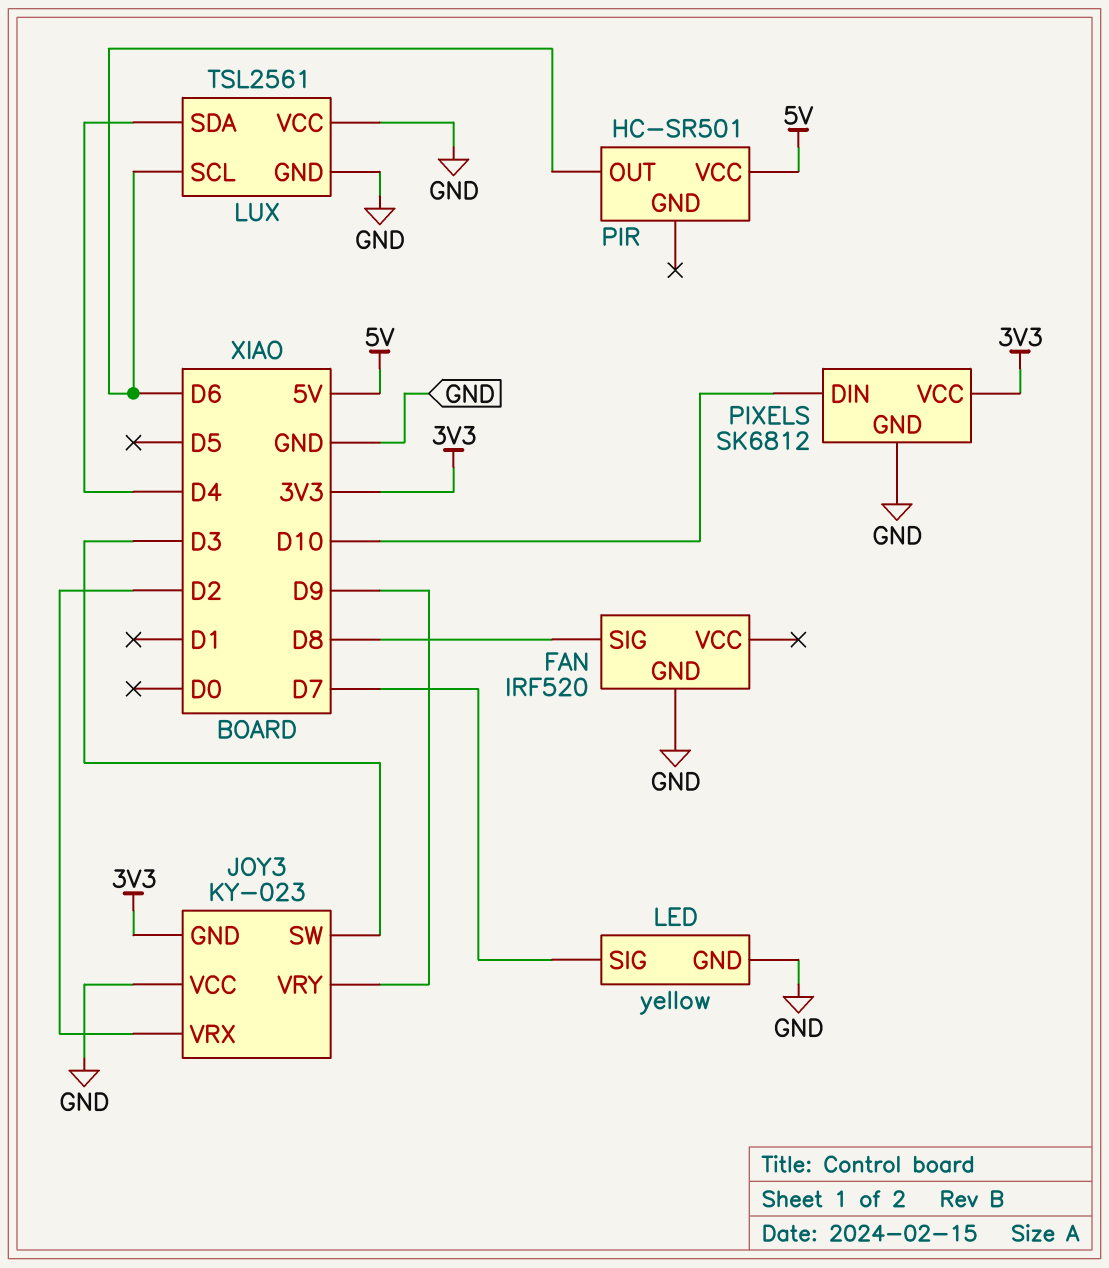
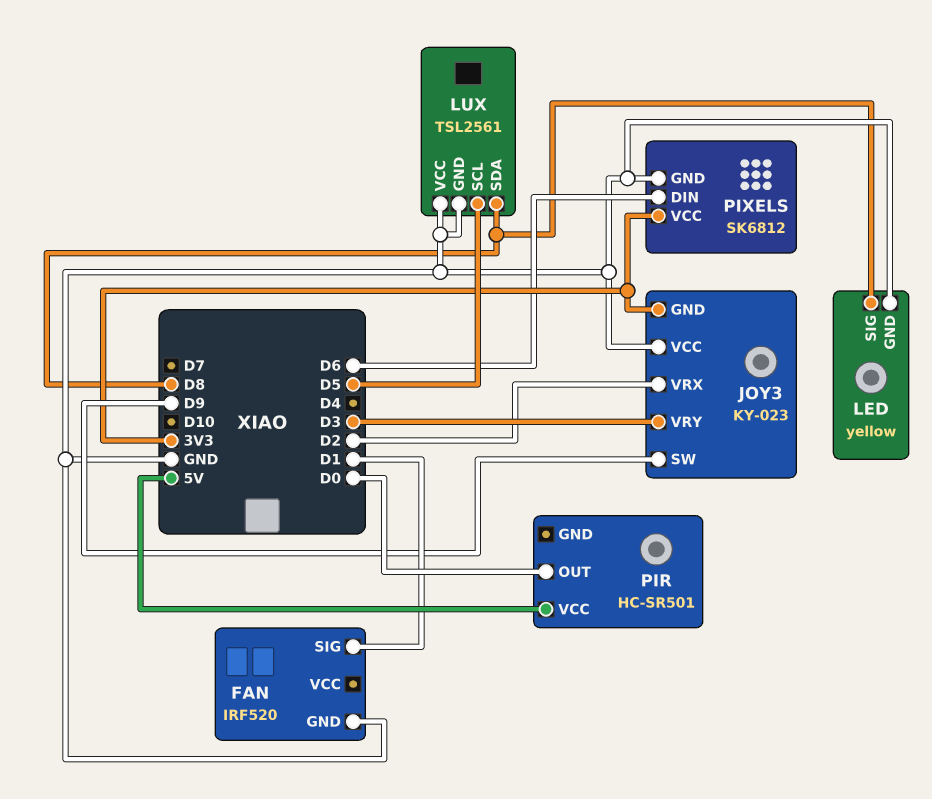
FAN pin SIG: D8 -> D1
JOY3 pin SW: D3 -> D9
JOY3 pin VRY: D9 -> D3
LED pin SIG: D7 -> D8
LUX pin SCL: D6 -> D5
LUX pin SDA: D4 -> D8
PIR pin OUT: D6 -> D0
PIXELS pin DIN: D10 -> D6

